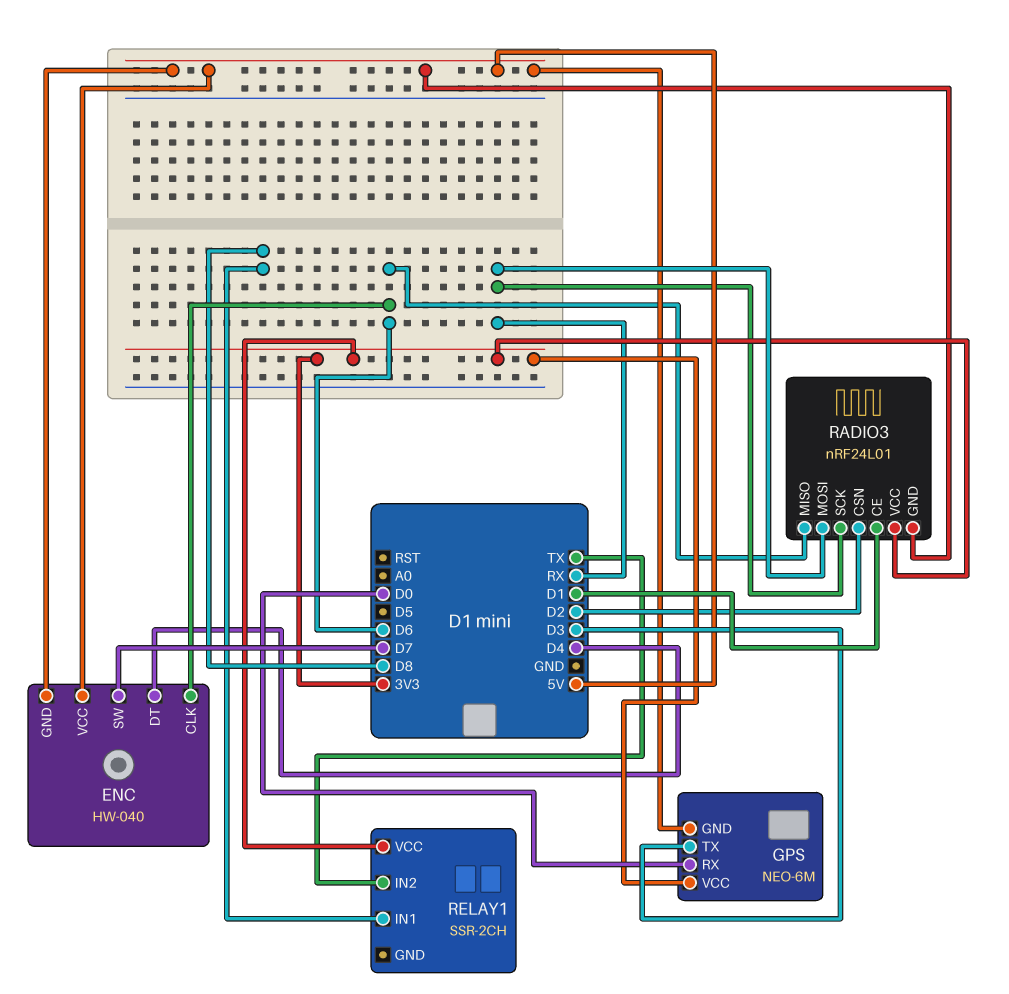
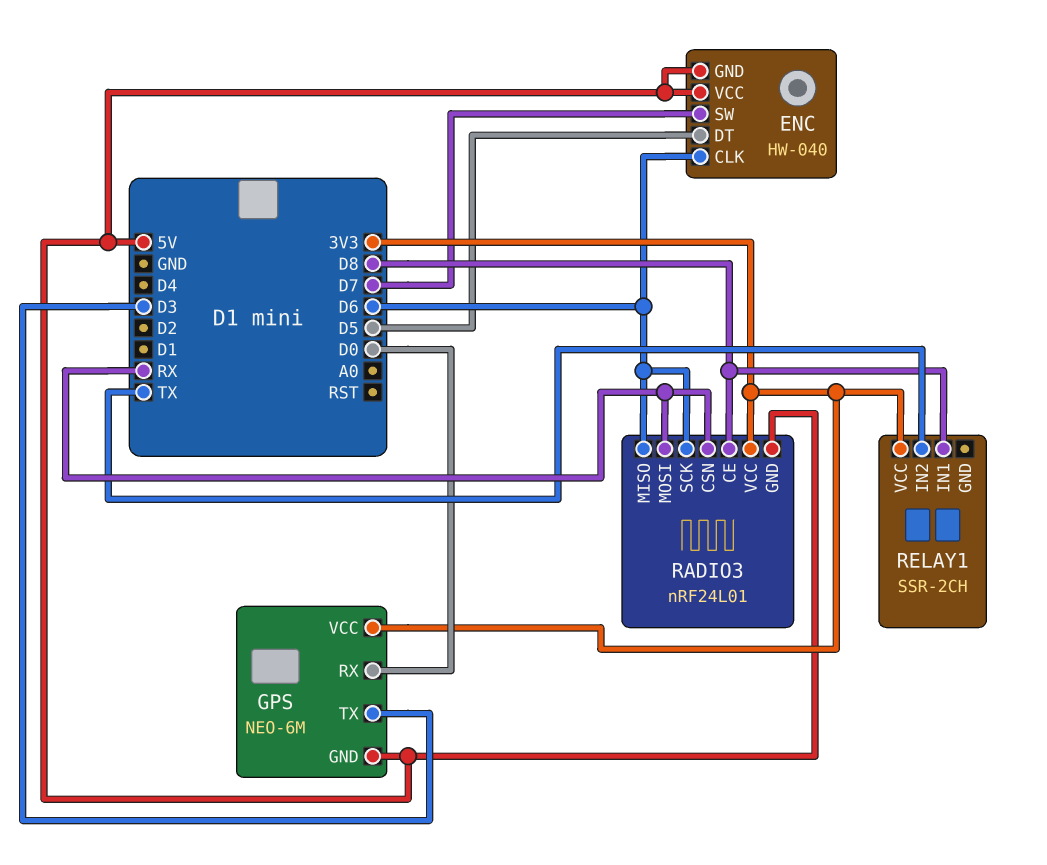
ENC pin DT: D4 -> D5
RADIO3 pin CE: D1 -> D8
RADIO3 pin CSN: D2 -> RX
RADIO3 pin SCK: RX -> D6

